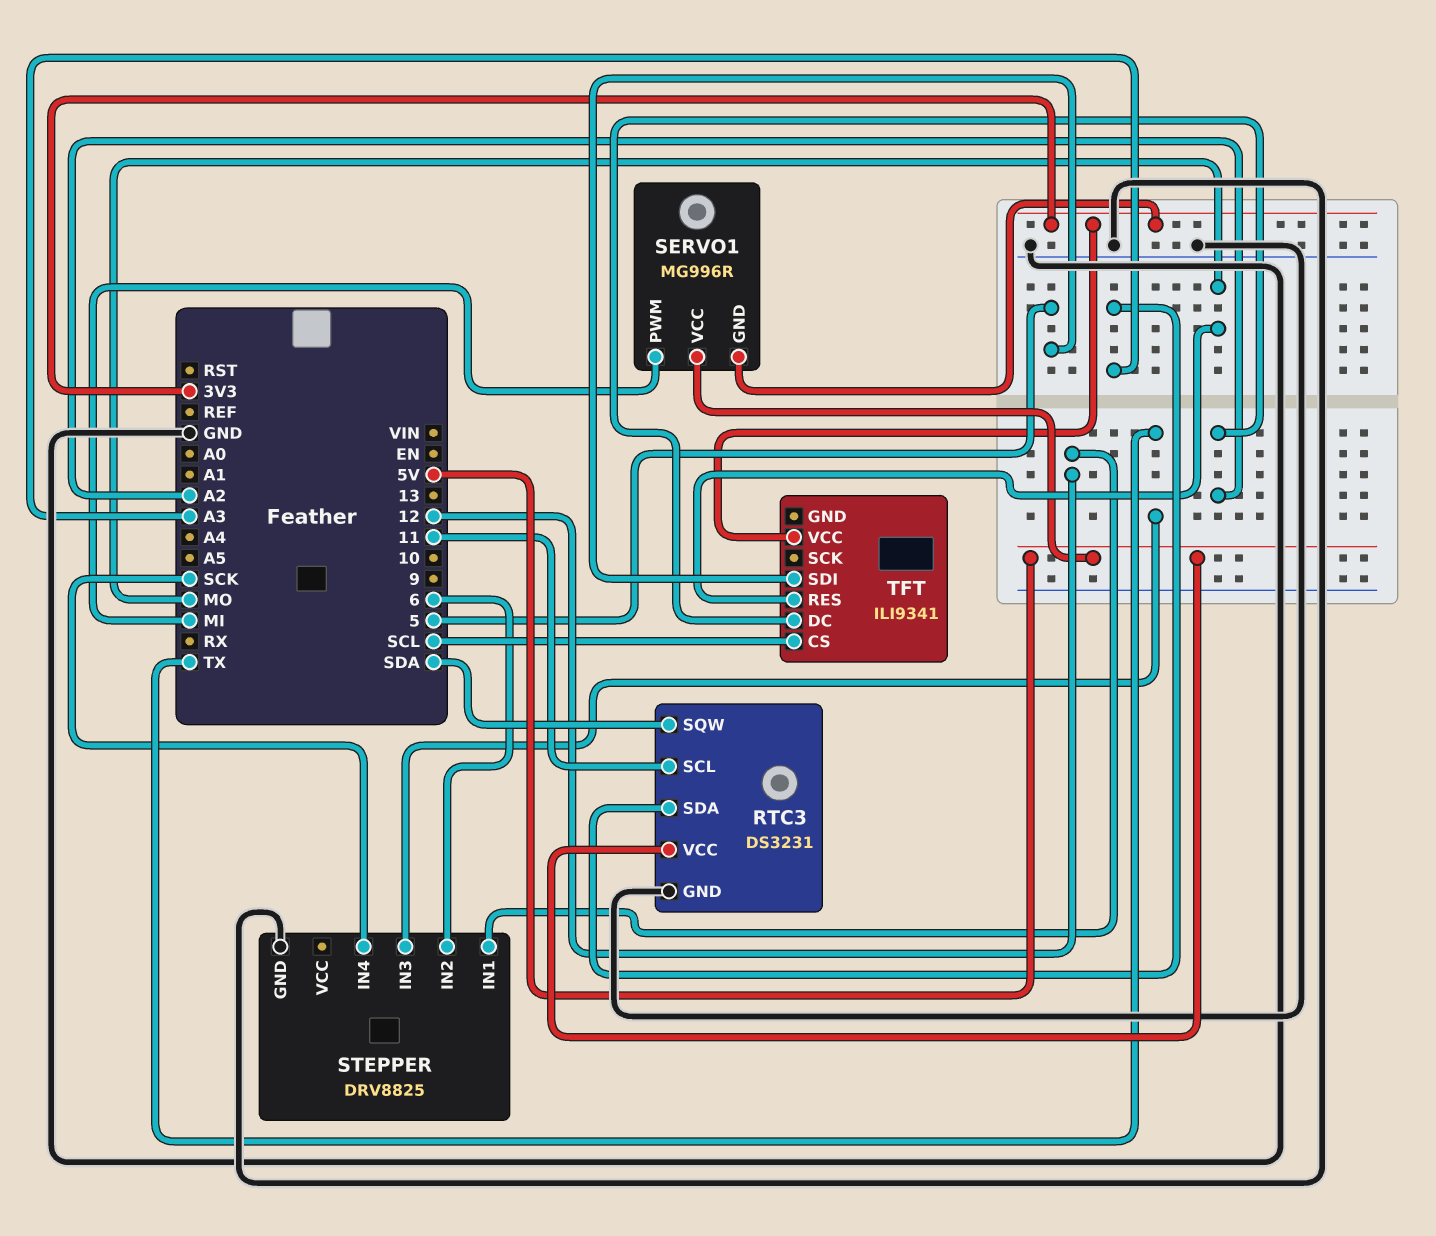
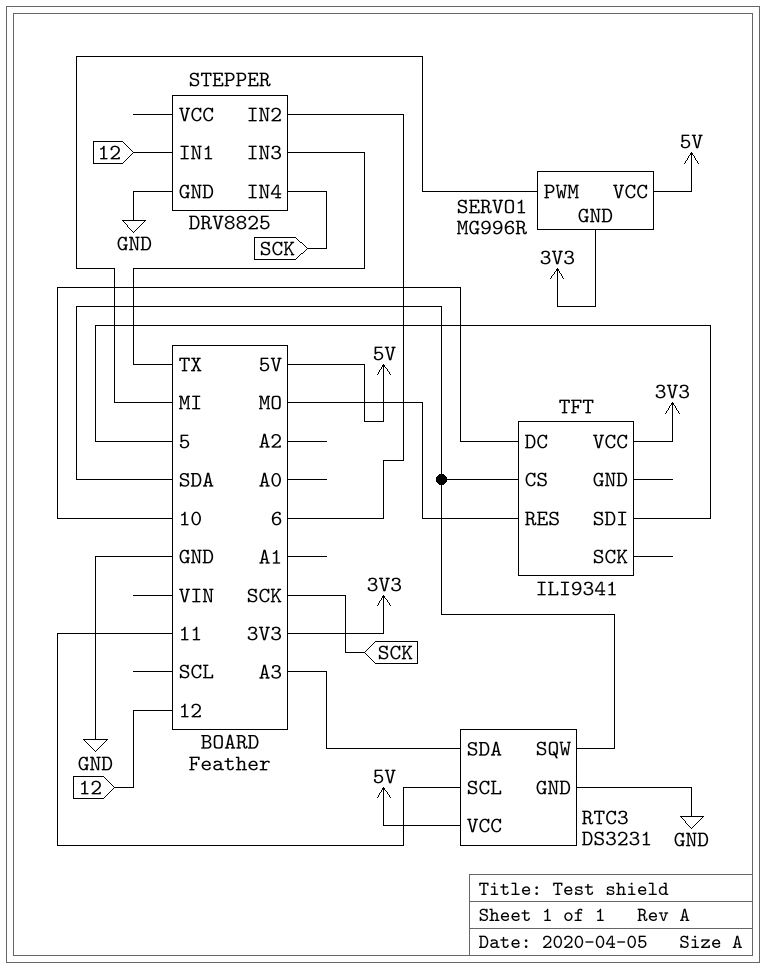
TFT pin CS: SCL -> SDA
TFT pin DC: A2 -> 10

